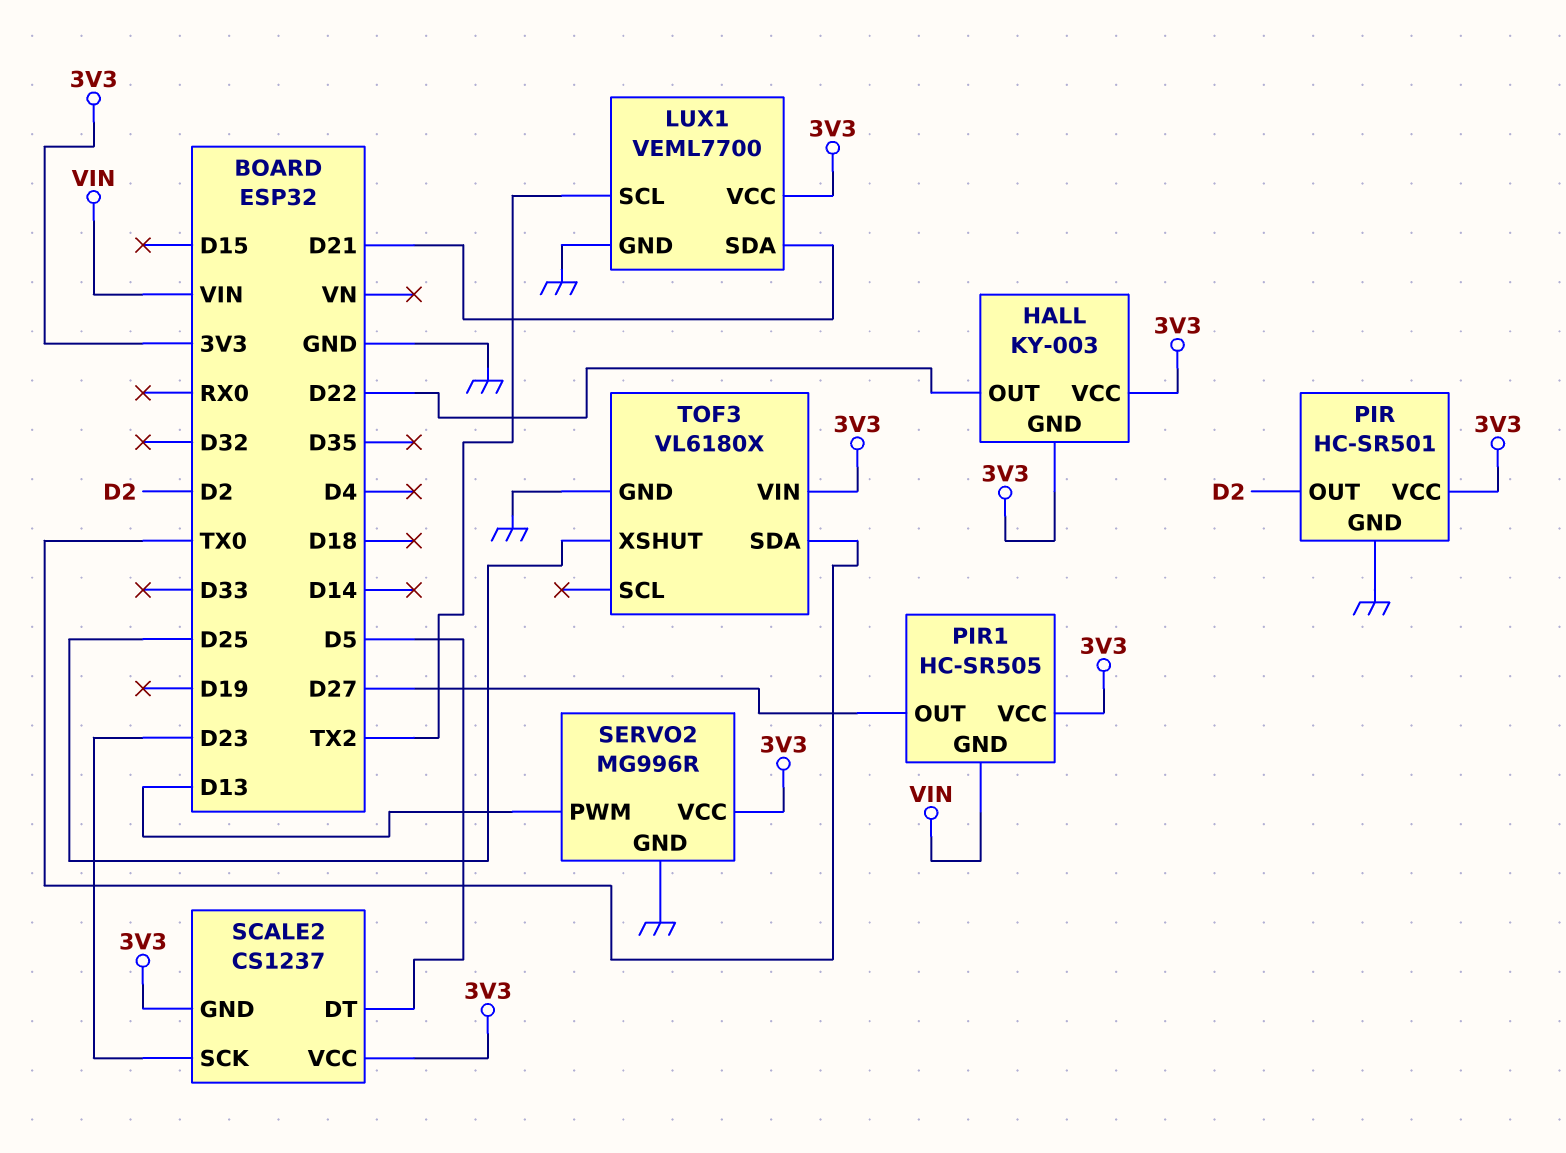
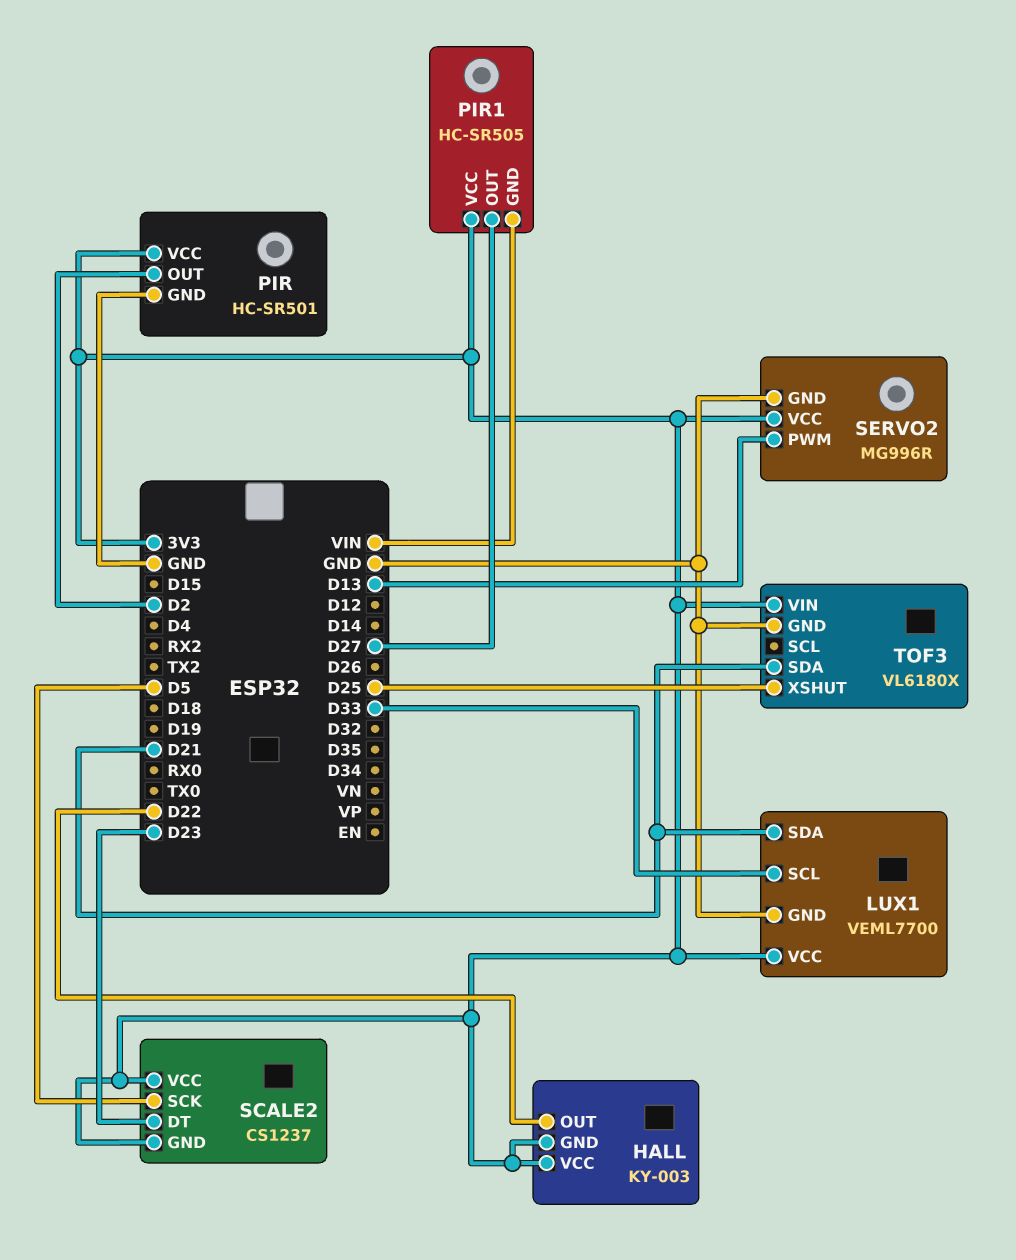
LUX1 pin SCL: TX2 -> D33
SCALE2 pin DT: D5 -> D23
SCALE2 pin SCK: D23 -> D5
TOF3 pin SDA: TX0 -> D21

